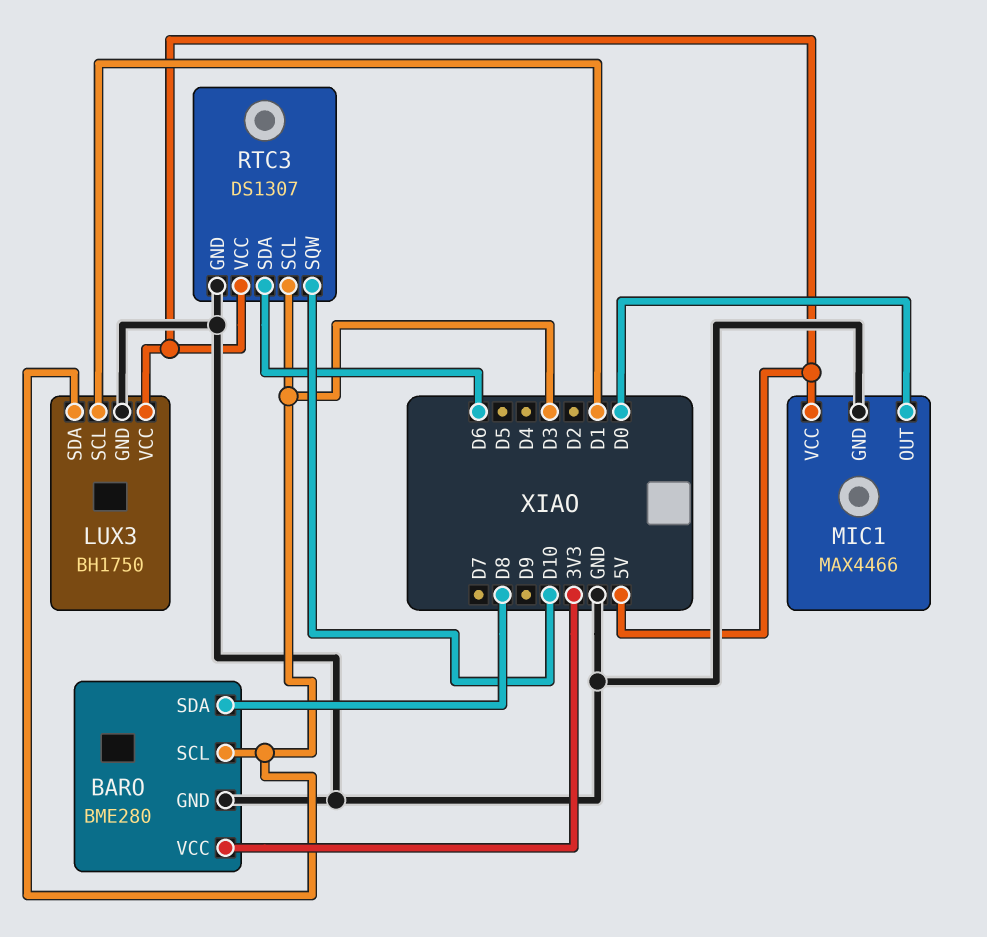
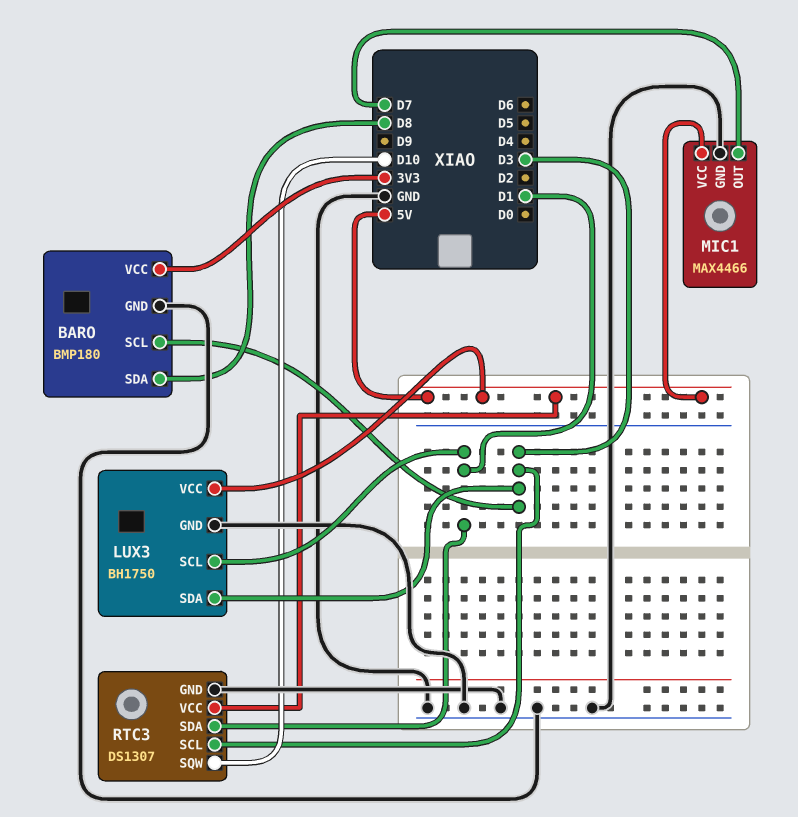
BARO: BME280 -> BMP180
MIC1 pin OUT: D0 -> D7
RTC3 pin SDA: D6 -> D1

